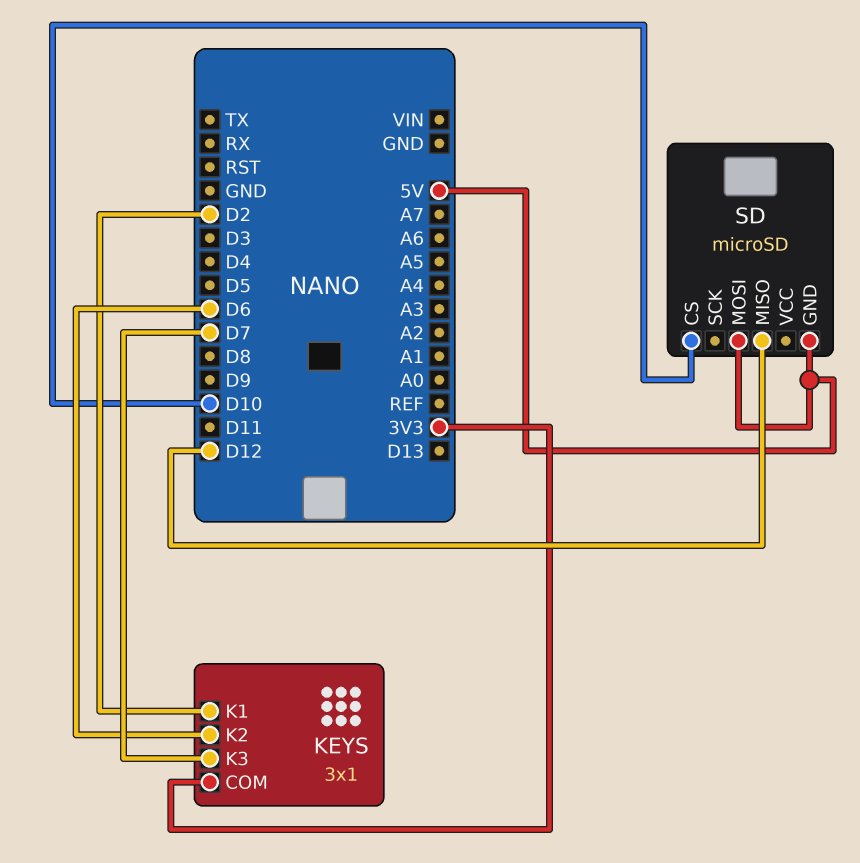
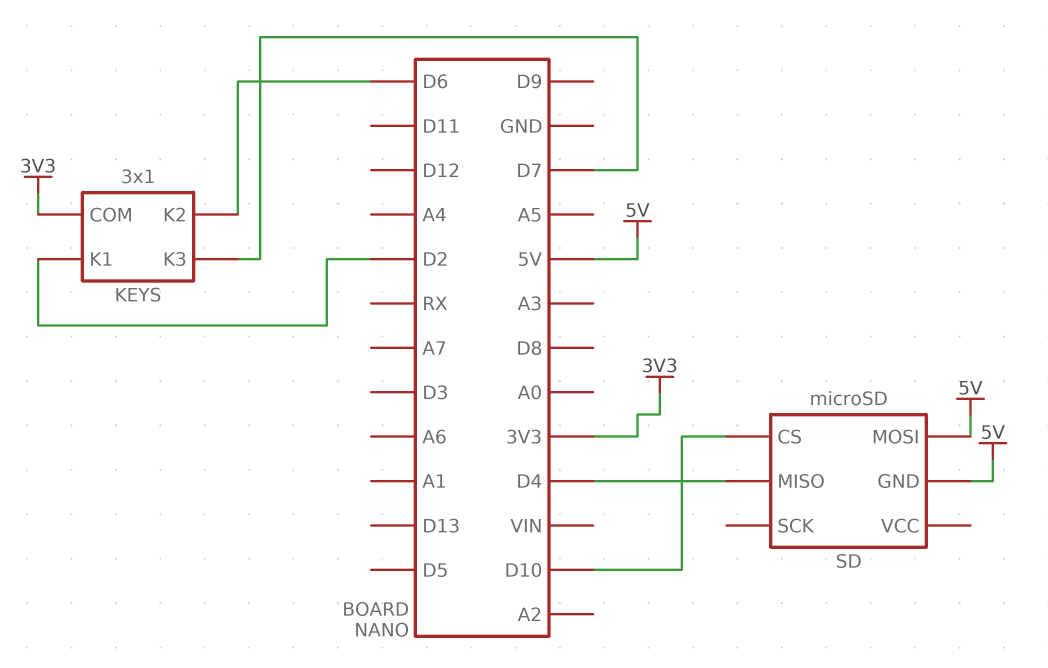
SD pin MISO: D12 -> D4

